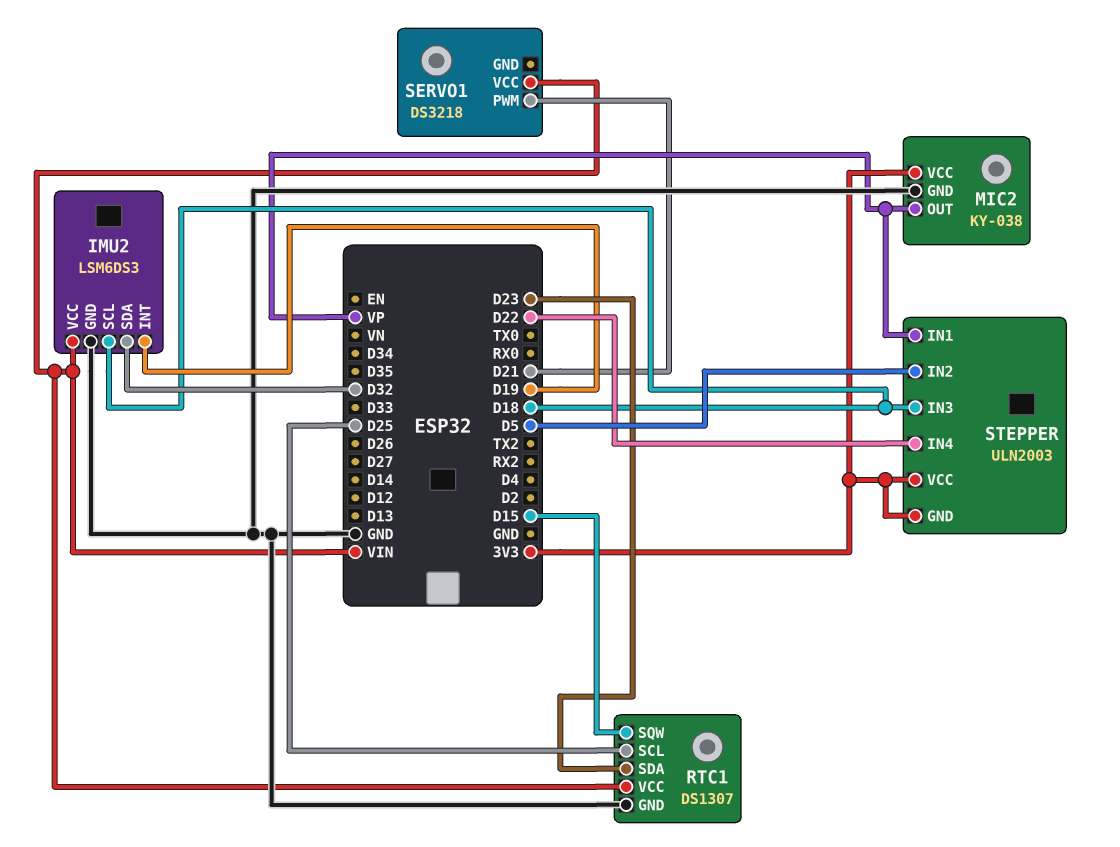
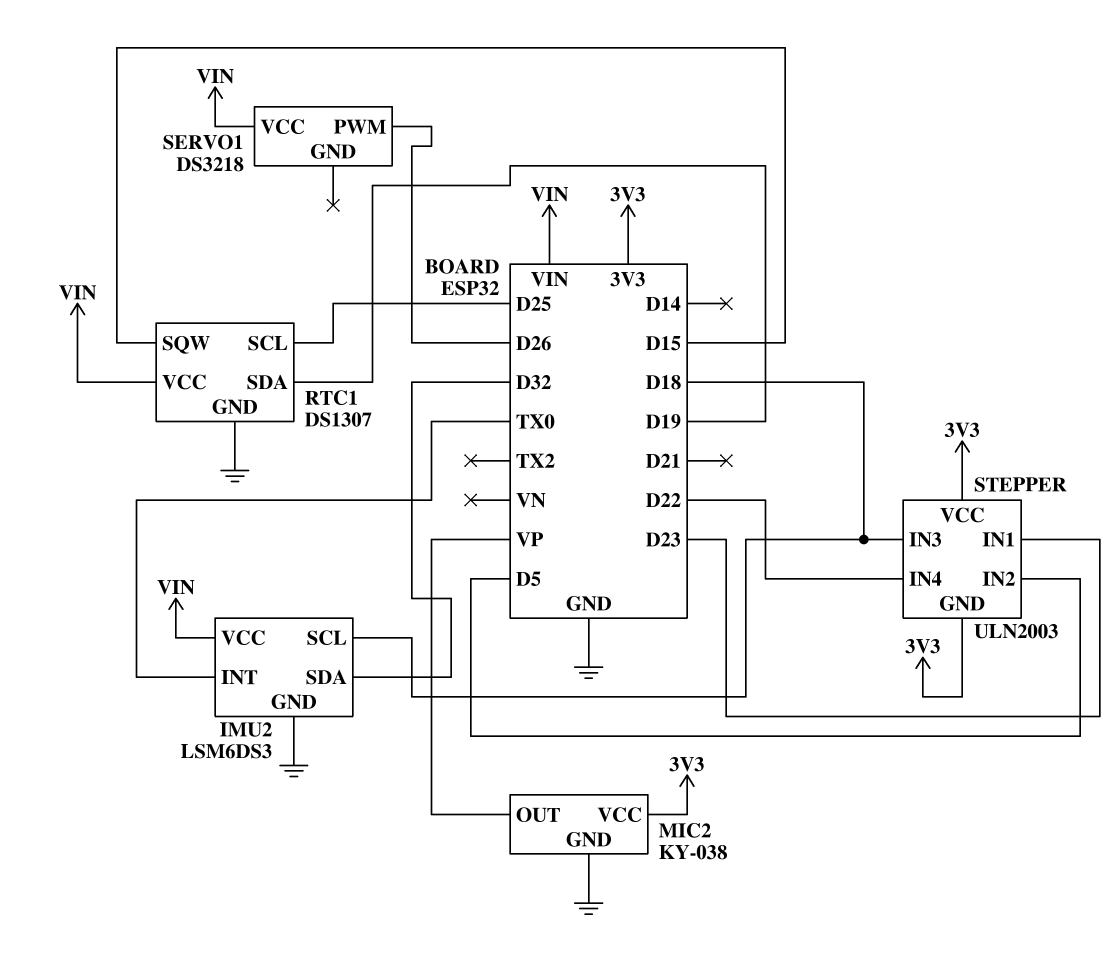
IMU2 pin INT: D19 -> TX0
RTC1 pin SDA: D23 -> D19
SERVO1 pin PWM: D21 -> D26
STEPPER pin IN1: VP -> D23

